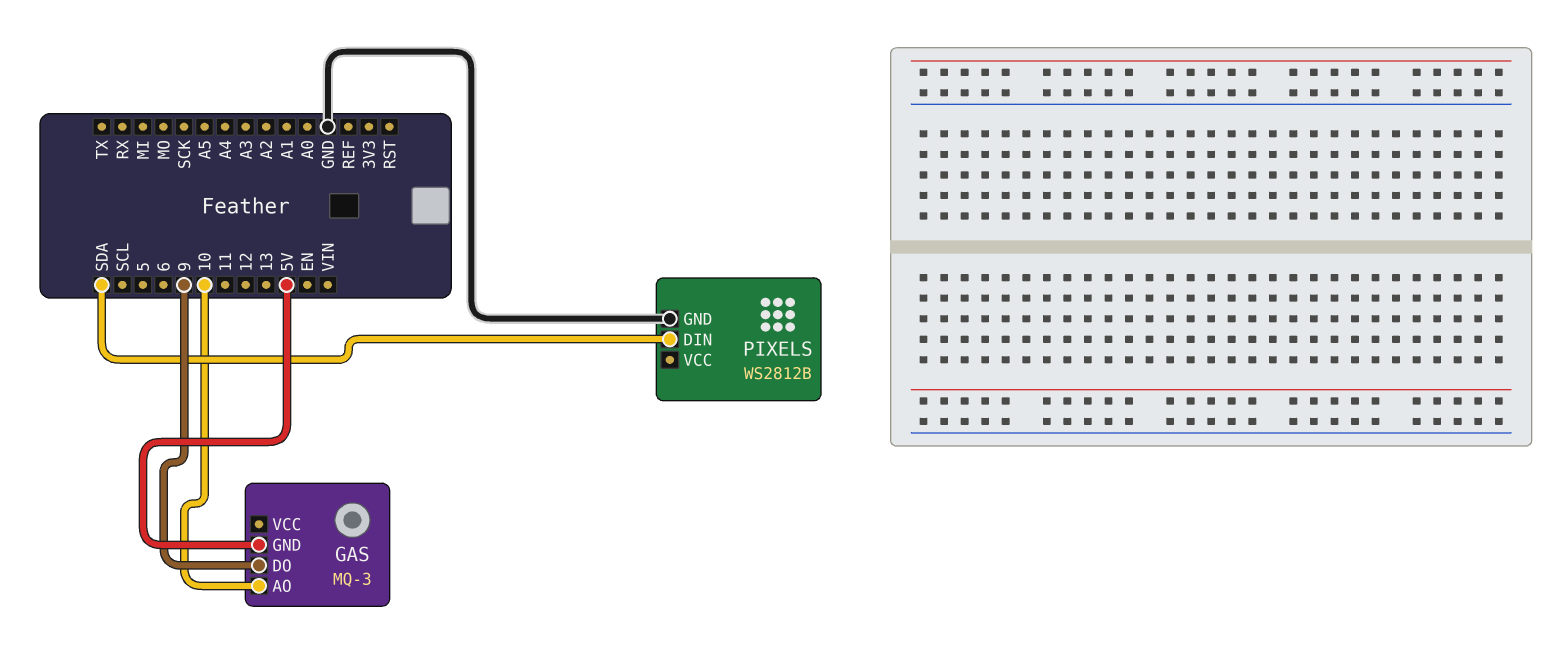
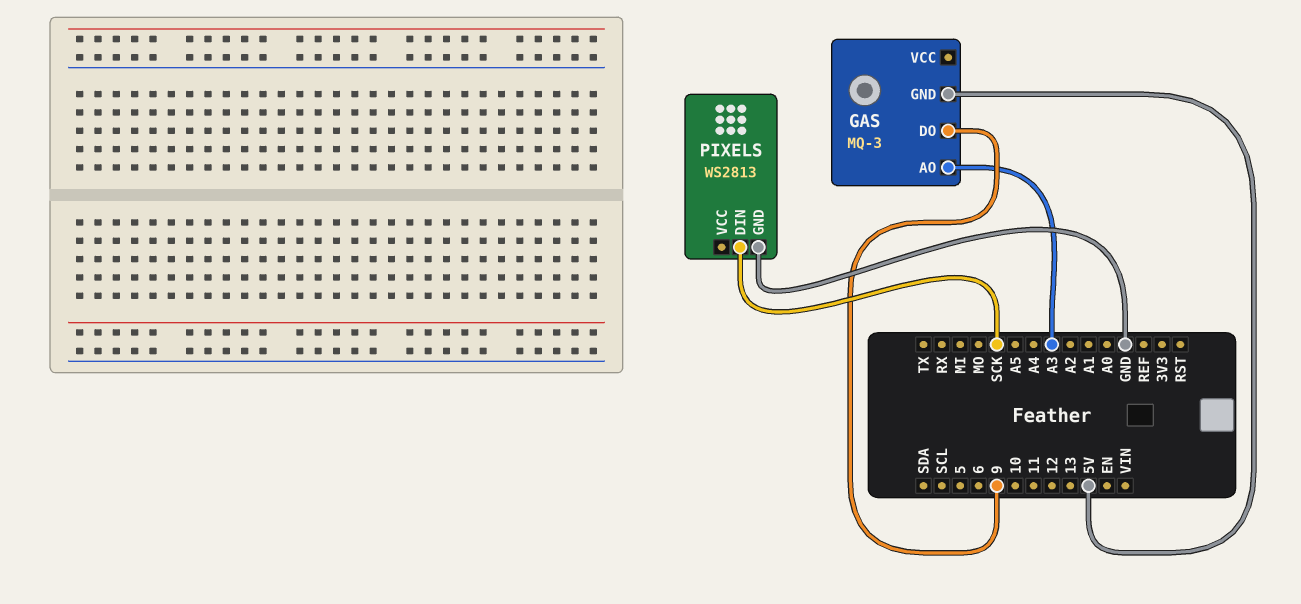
GAS pin AO: 10 -> A3
PIXELS: WS2812B -> WS2813
PIXELS pin DIN: SDA -> SCK

